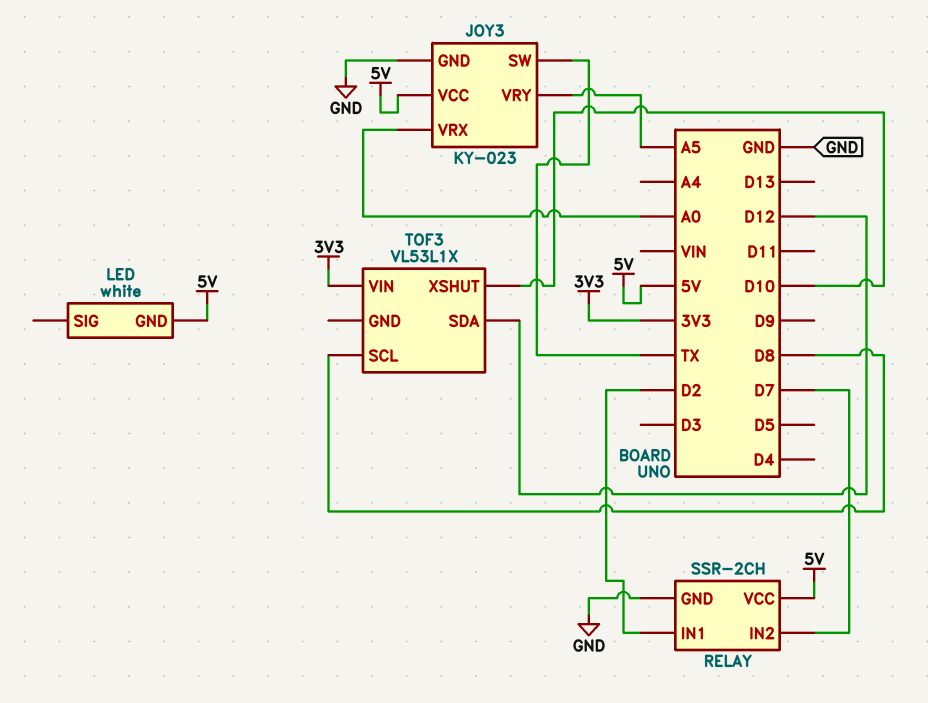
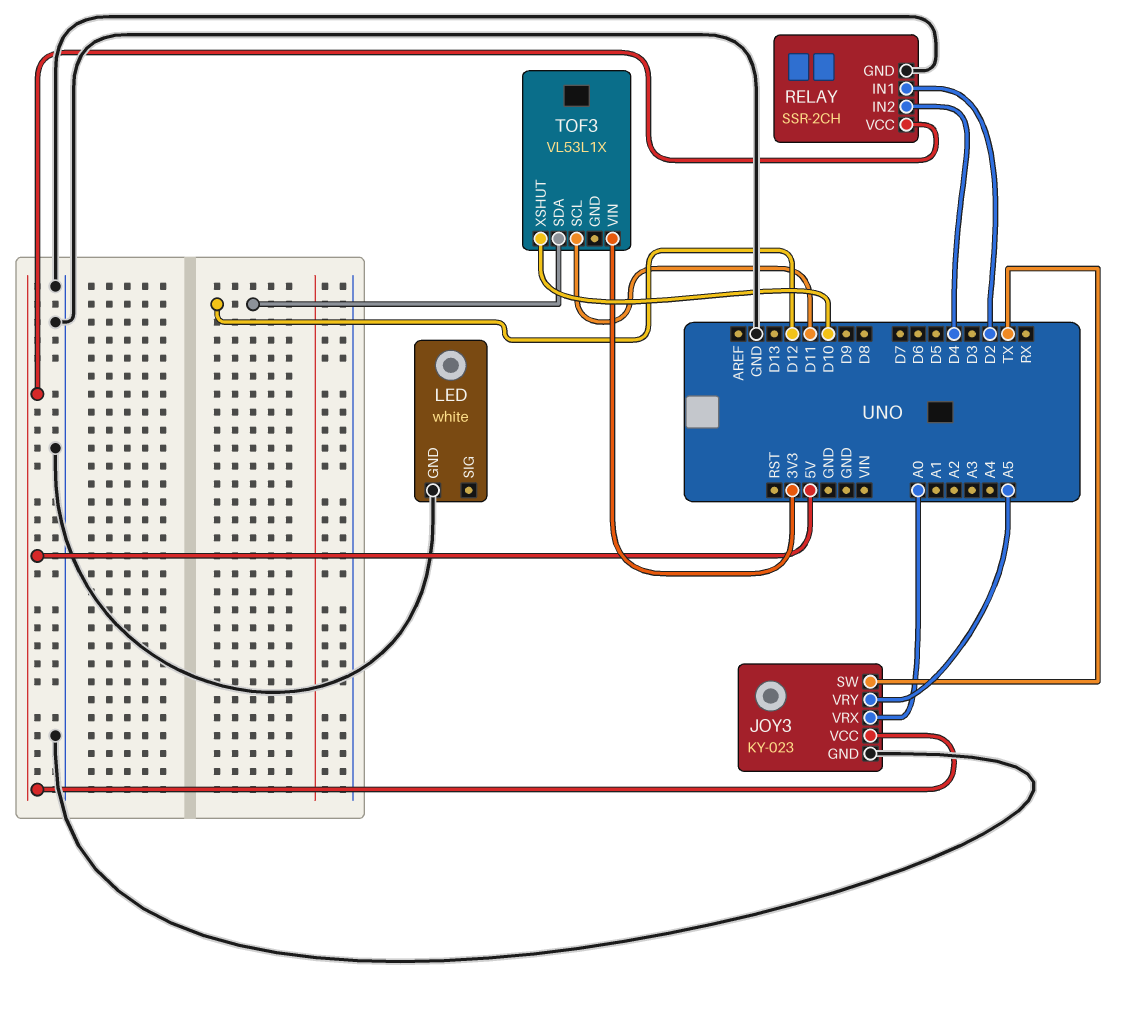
LED pin GND: 5V -> GND
RELAY pin IN2: D7 -> D4
TOF3 pin SCL: D8 -> D11

